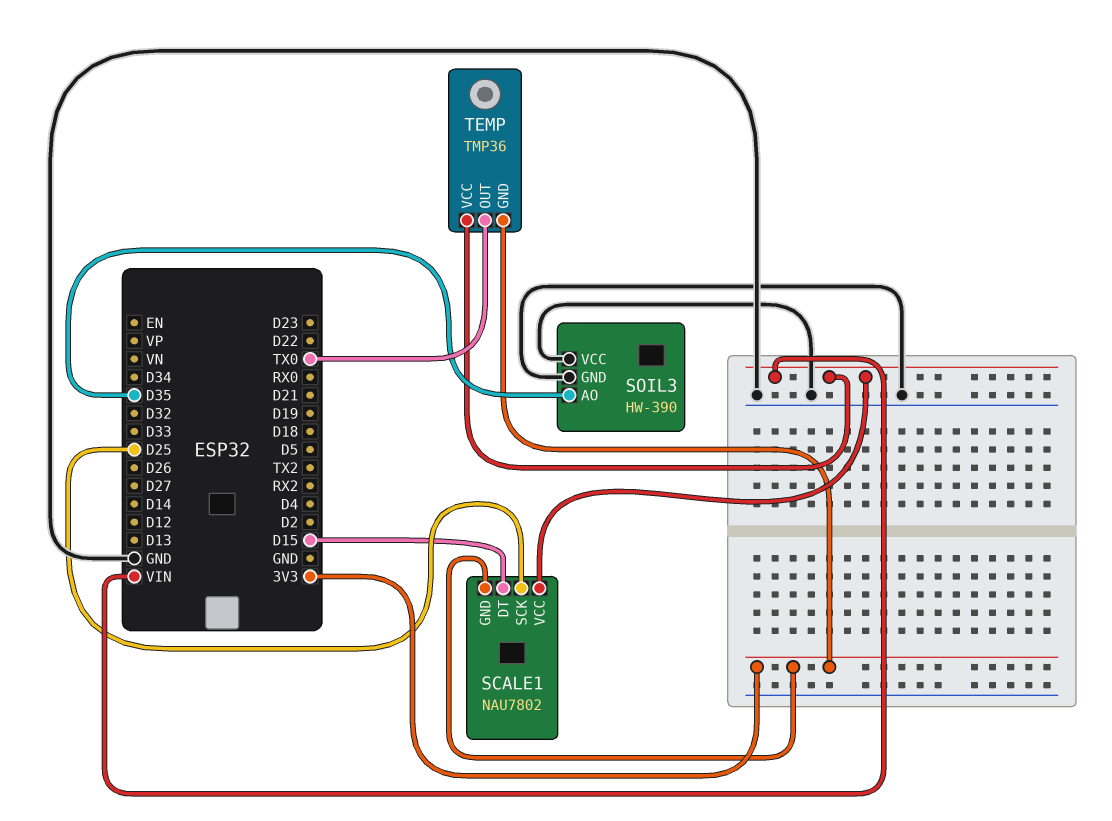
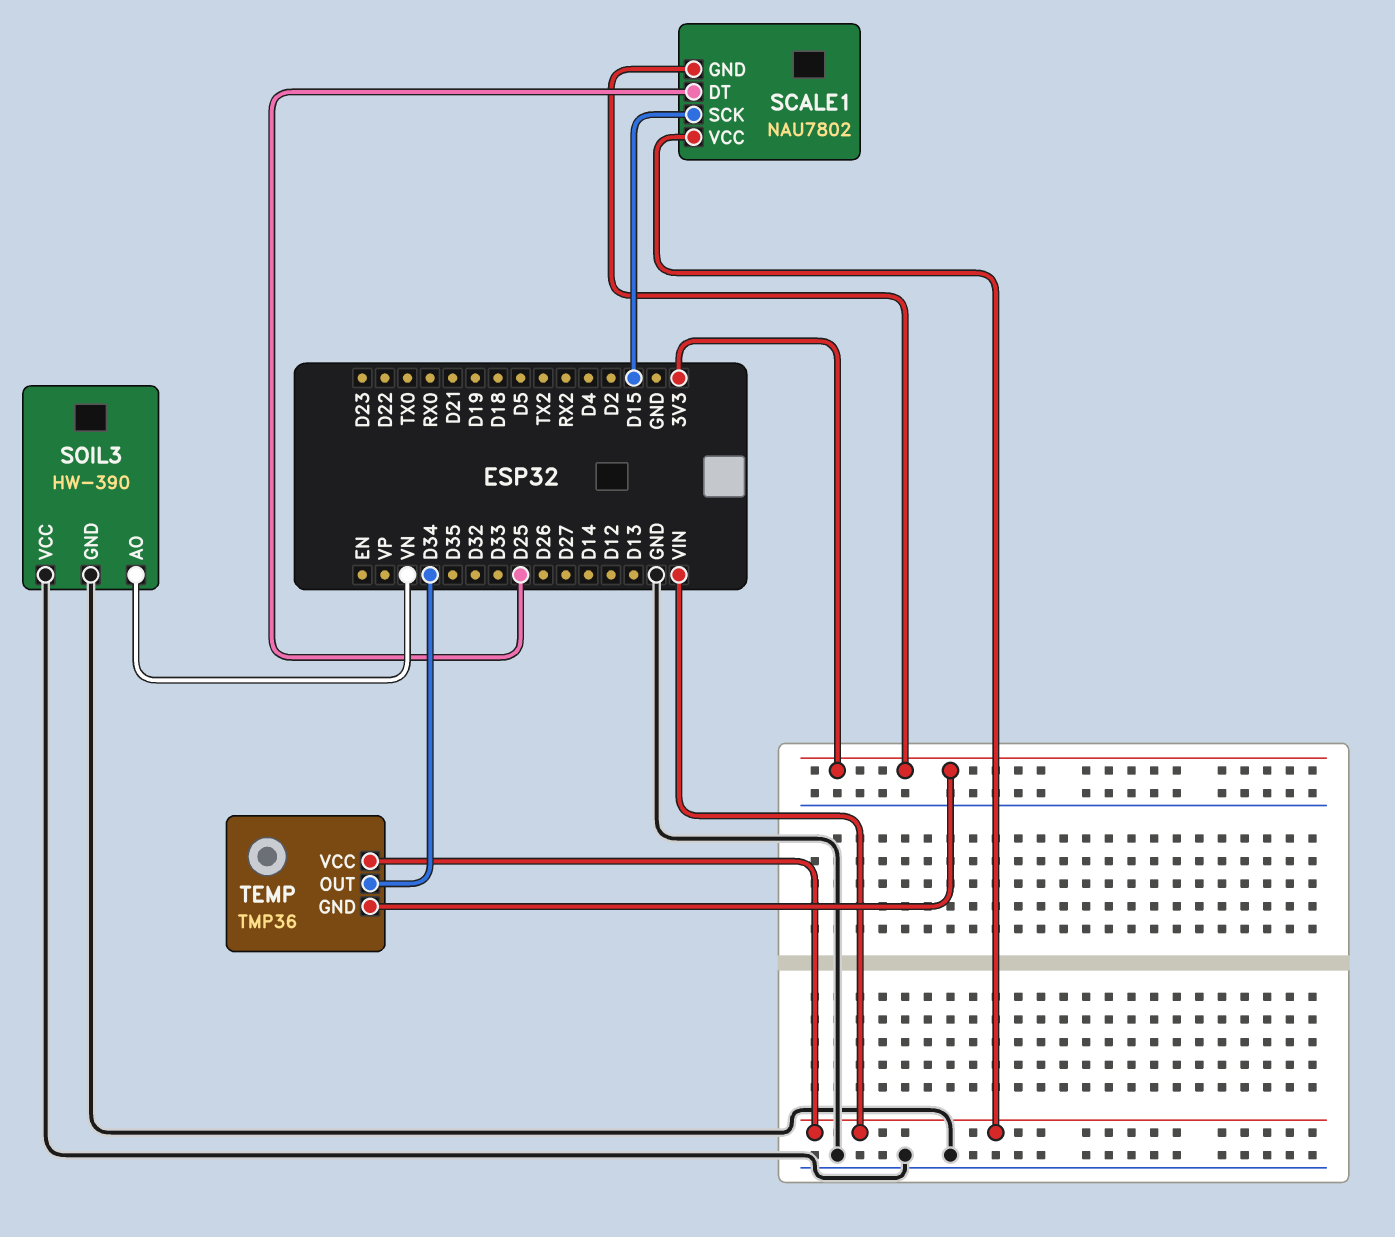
SCALE1 pin DT: D15 -> D25
SCALE1 pin SCK: D25 -> D15
SOIL3 pin AO: D35 -> VN
TEMP pin OUT: TX0 -> D34

